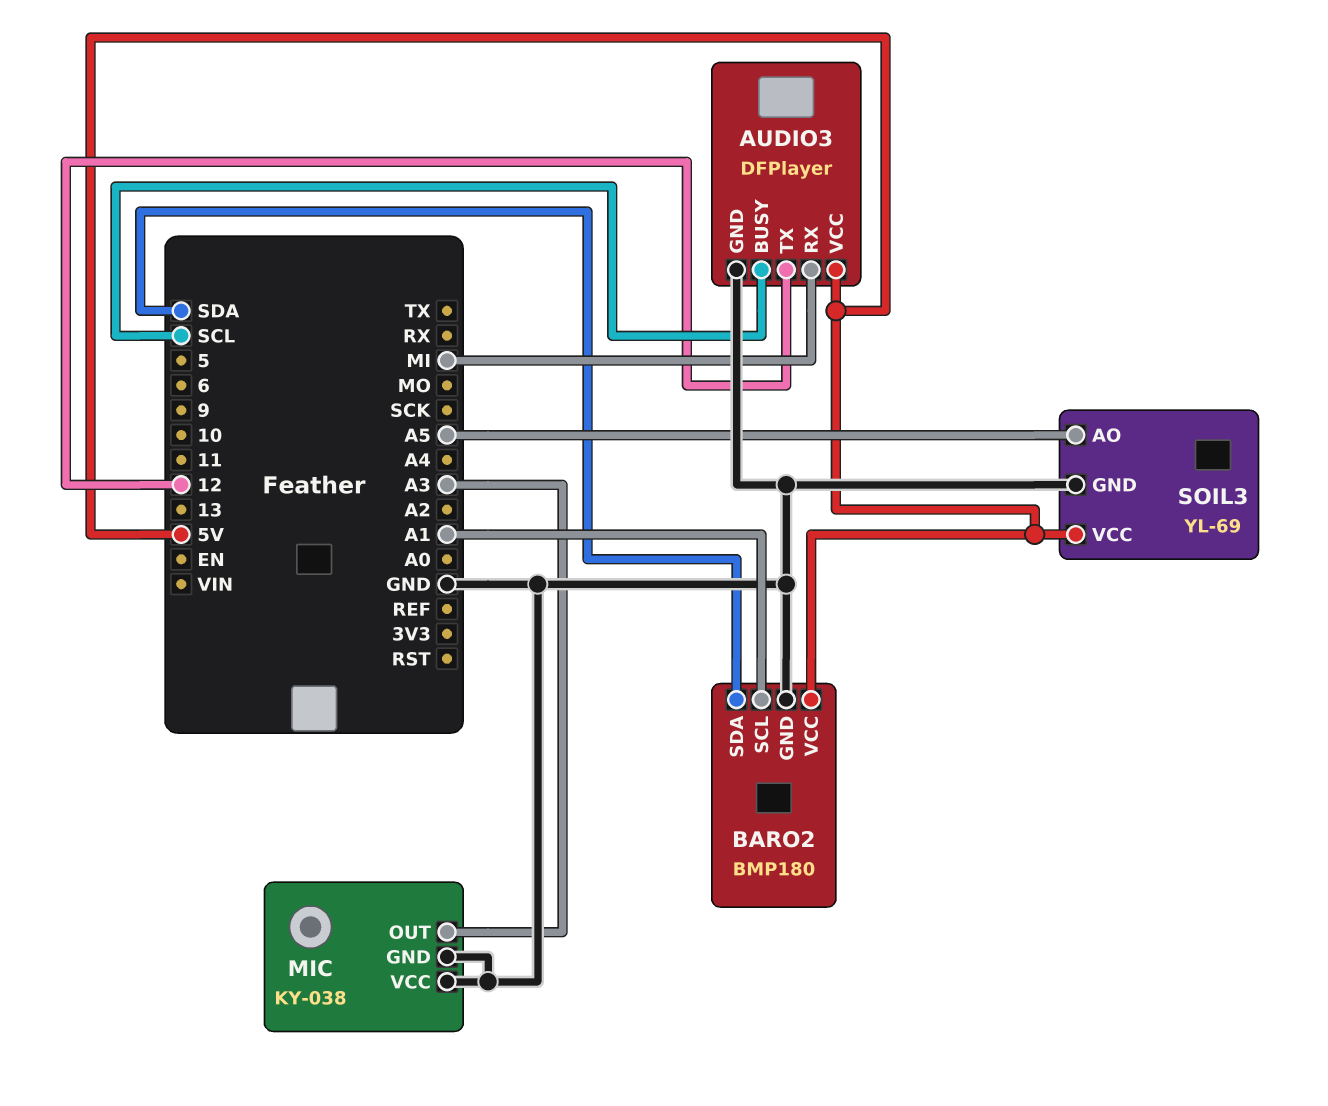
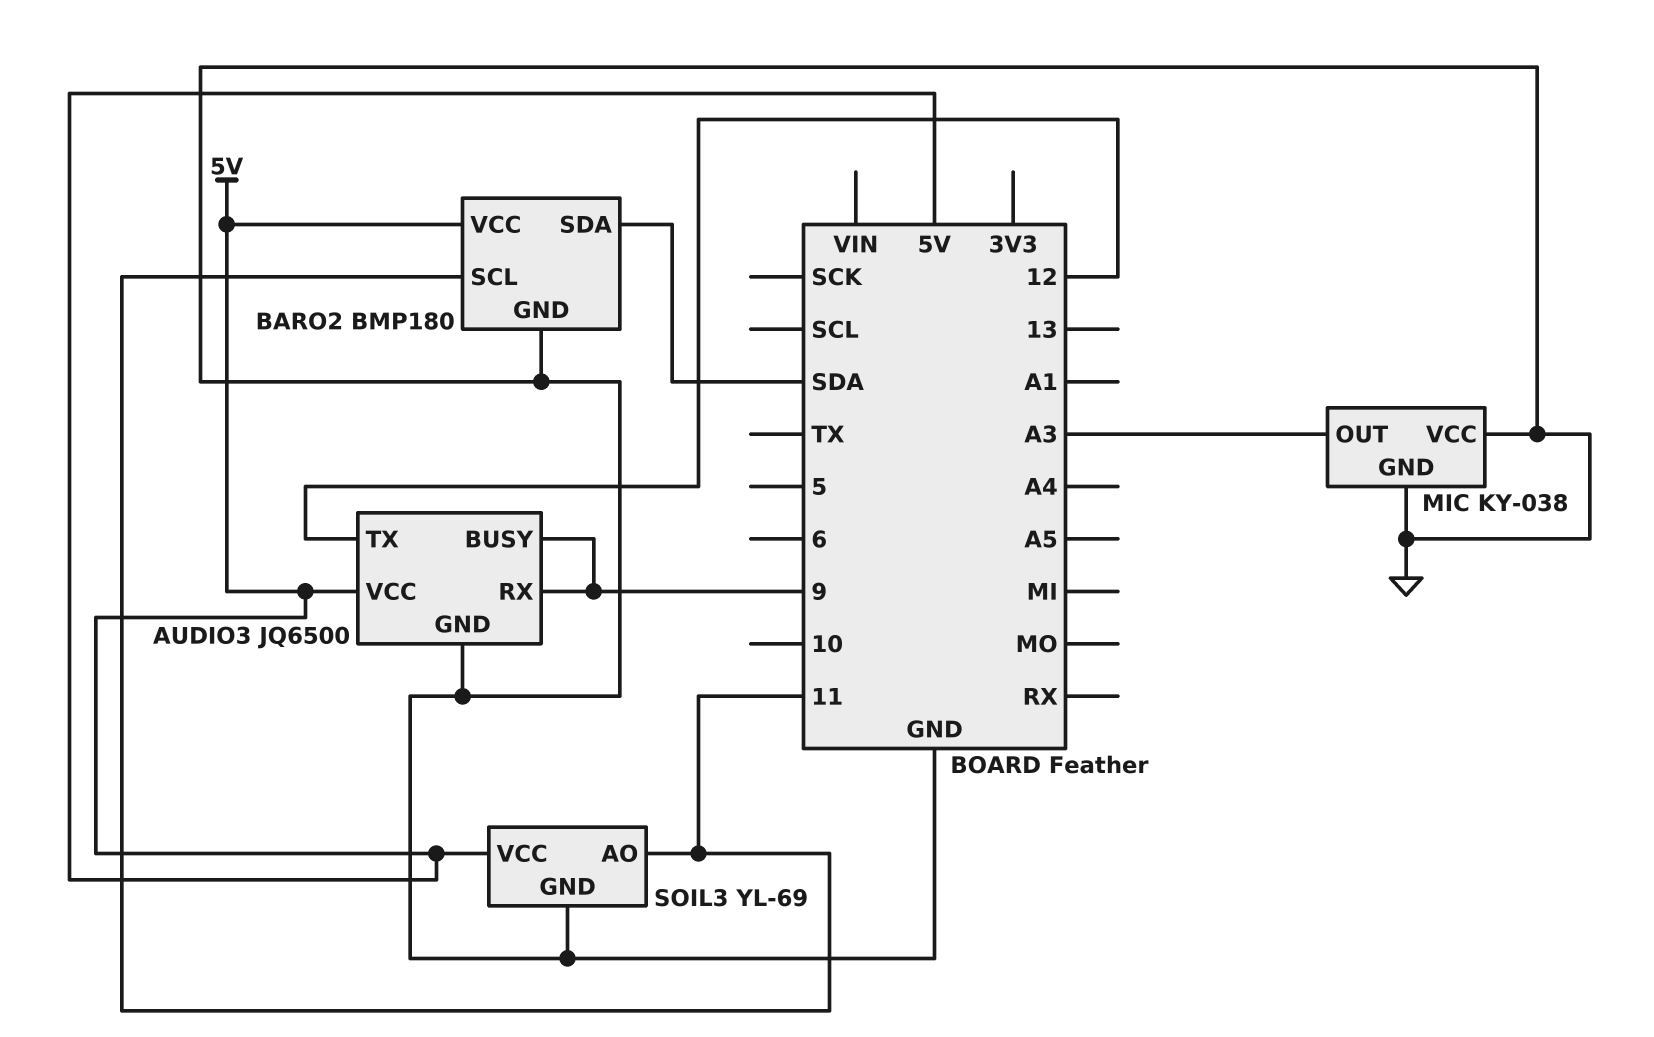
AUDIO3: DFPlayer -> JQ6500
AUDIO3 pin BUSY: SCL -> 9
AUDIO3 pin RX: MI -> 9
BARO2 pin SCL: A1 -> 11
SOIL3 pin AO: A5 -> 11

